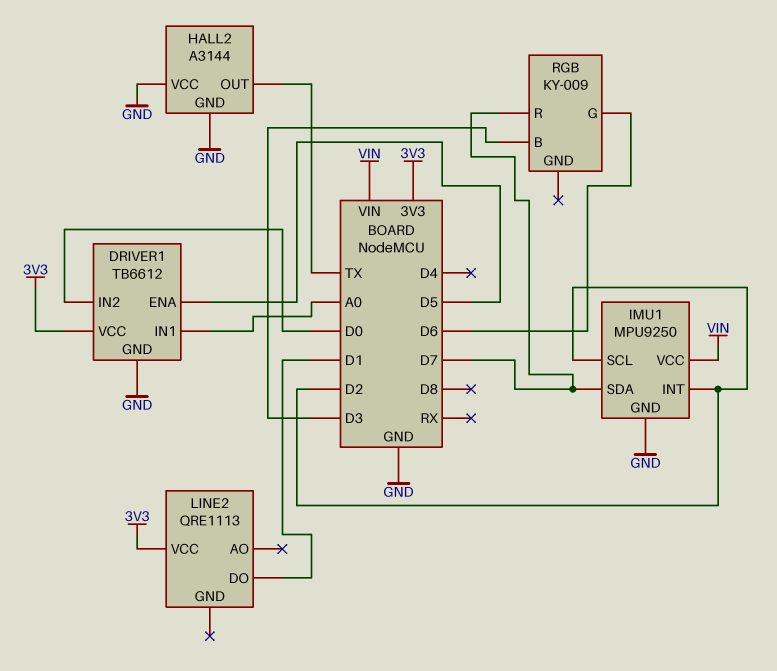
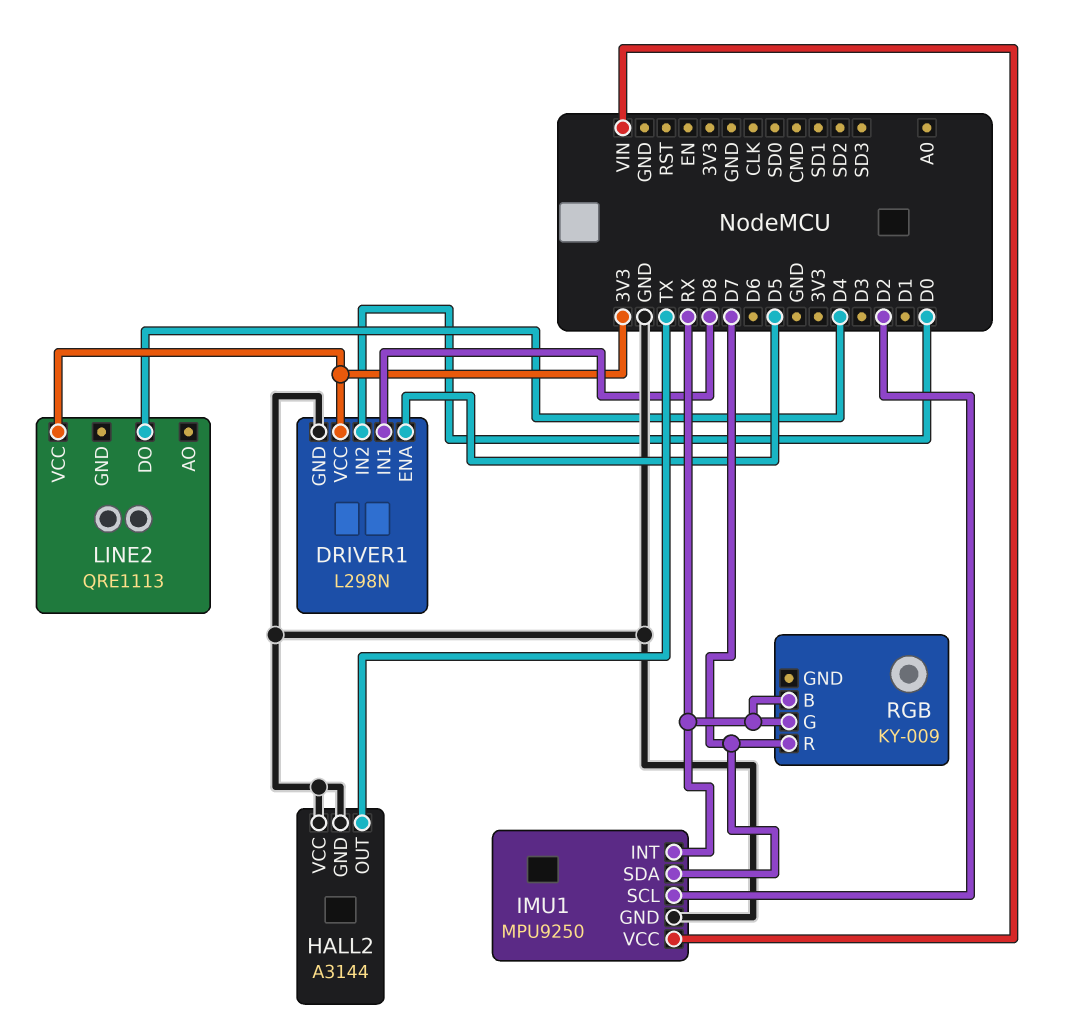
DRIVER1: TB6612 -> L298N
DRIVER1 pin IN1: A0 -> D8
IMU1 pin INT: D2 -> RX
LINE2 pin DO: D1 -> D4
RGB pin B: D3 -> RX
RGB pin G: D6 -> RX

